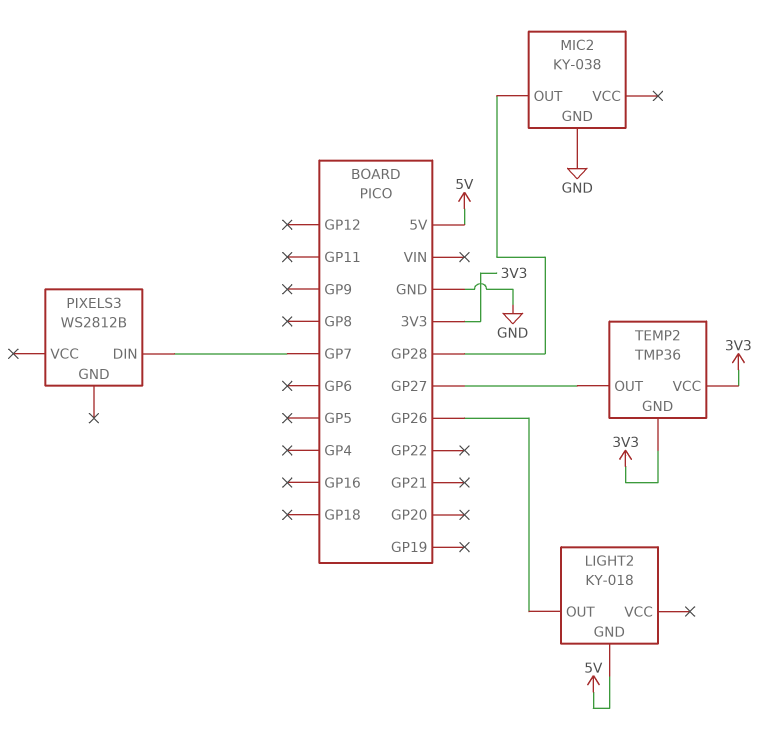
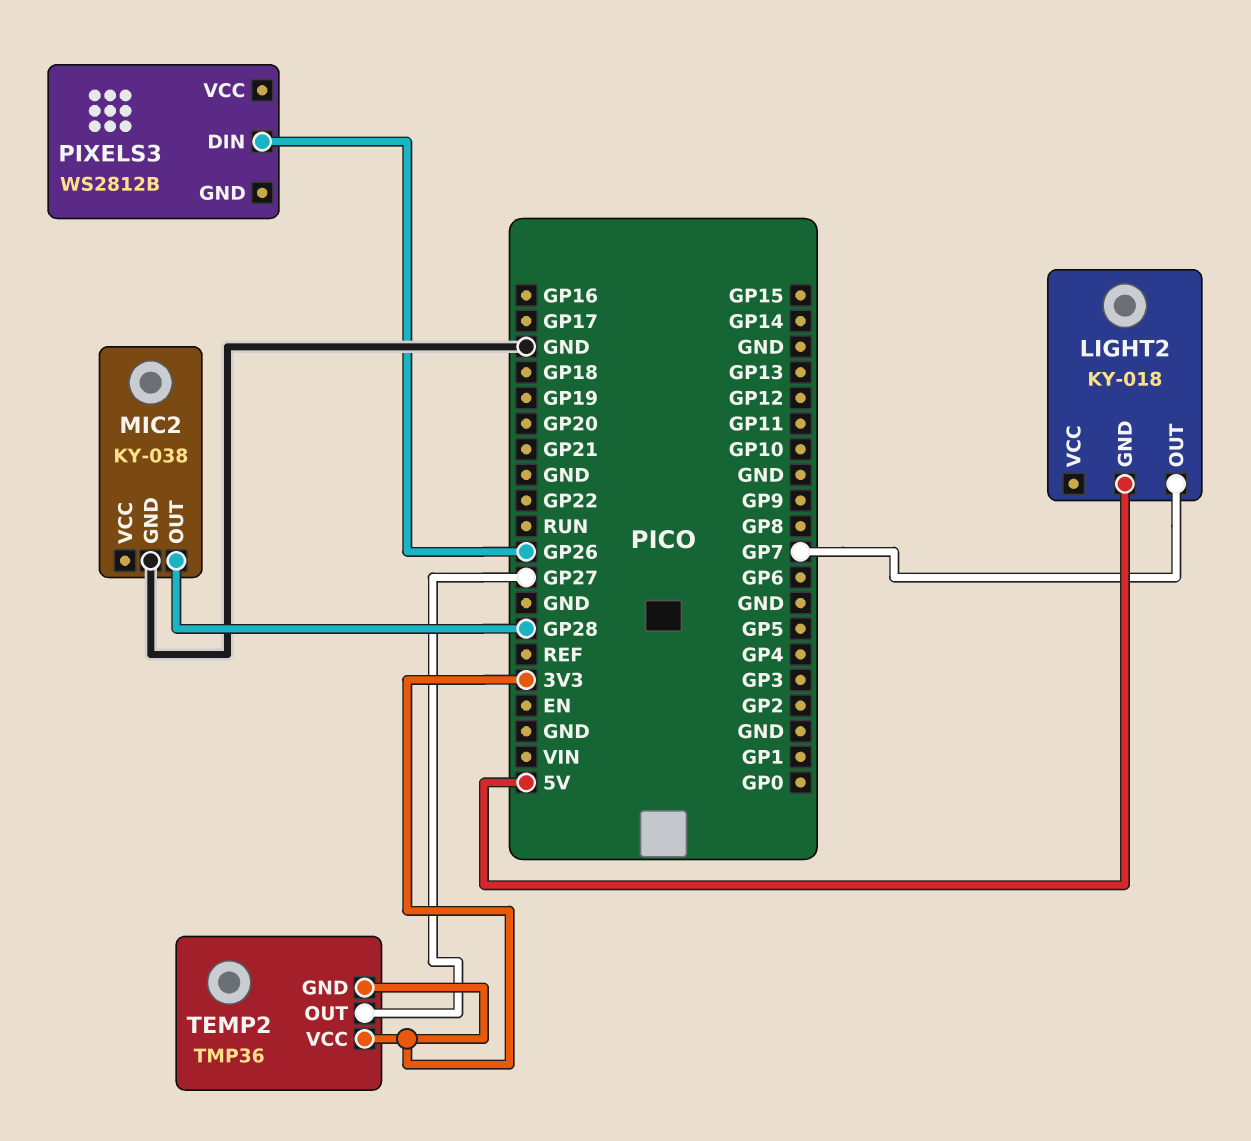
LIGHT2 pin OUT: GP26 -> GP7
PIXELS3 pin DIN: GP7 -> GP26

